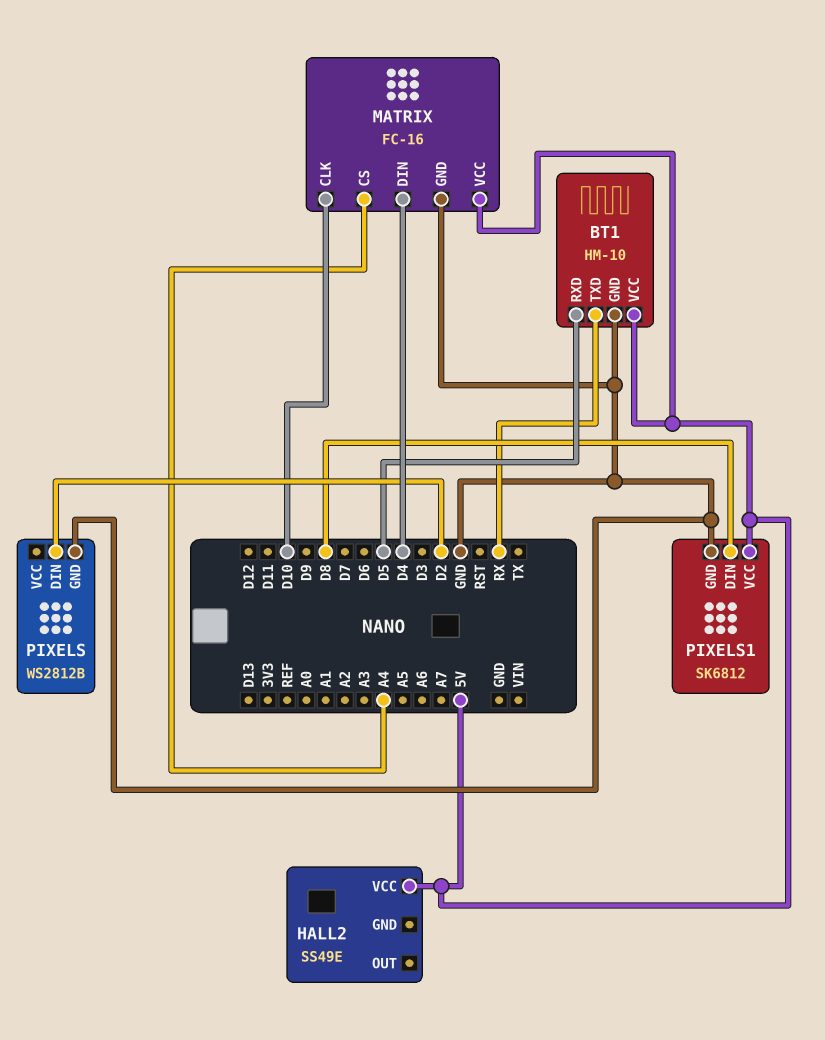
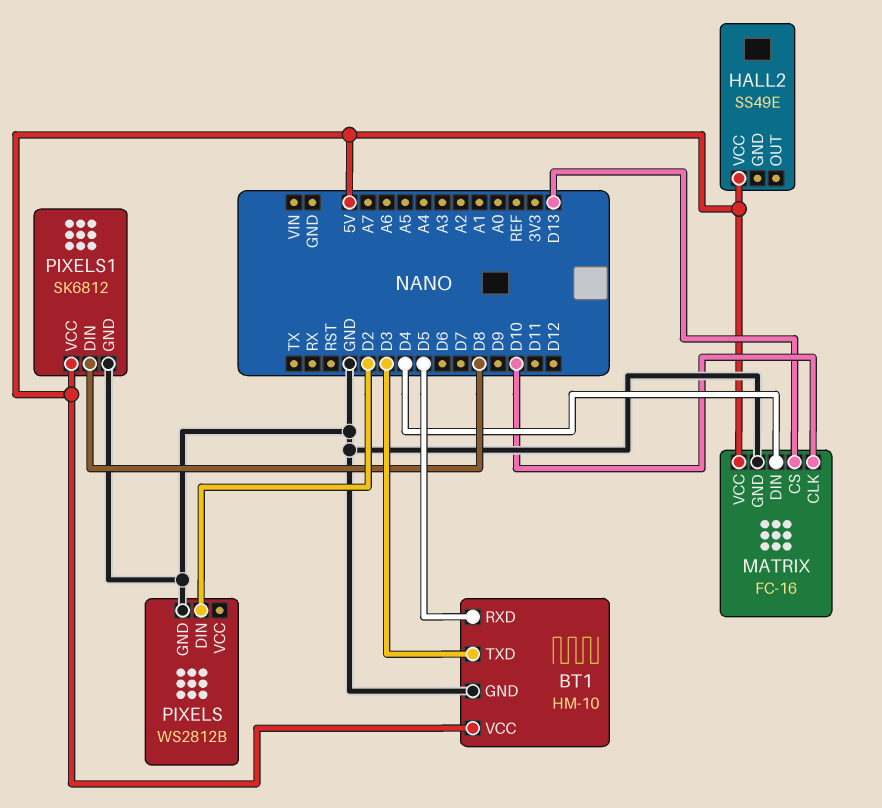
BT1 pin TXD: RX -> D3
MATRIX pin CS: A4 -> D13

